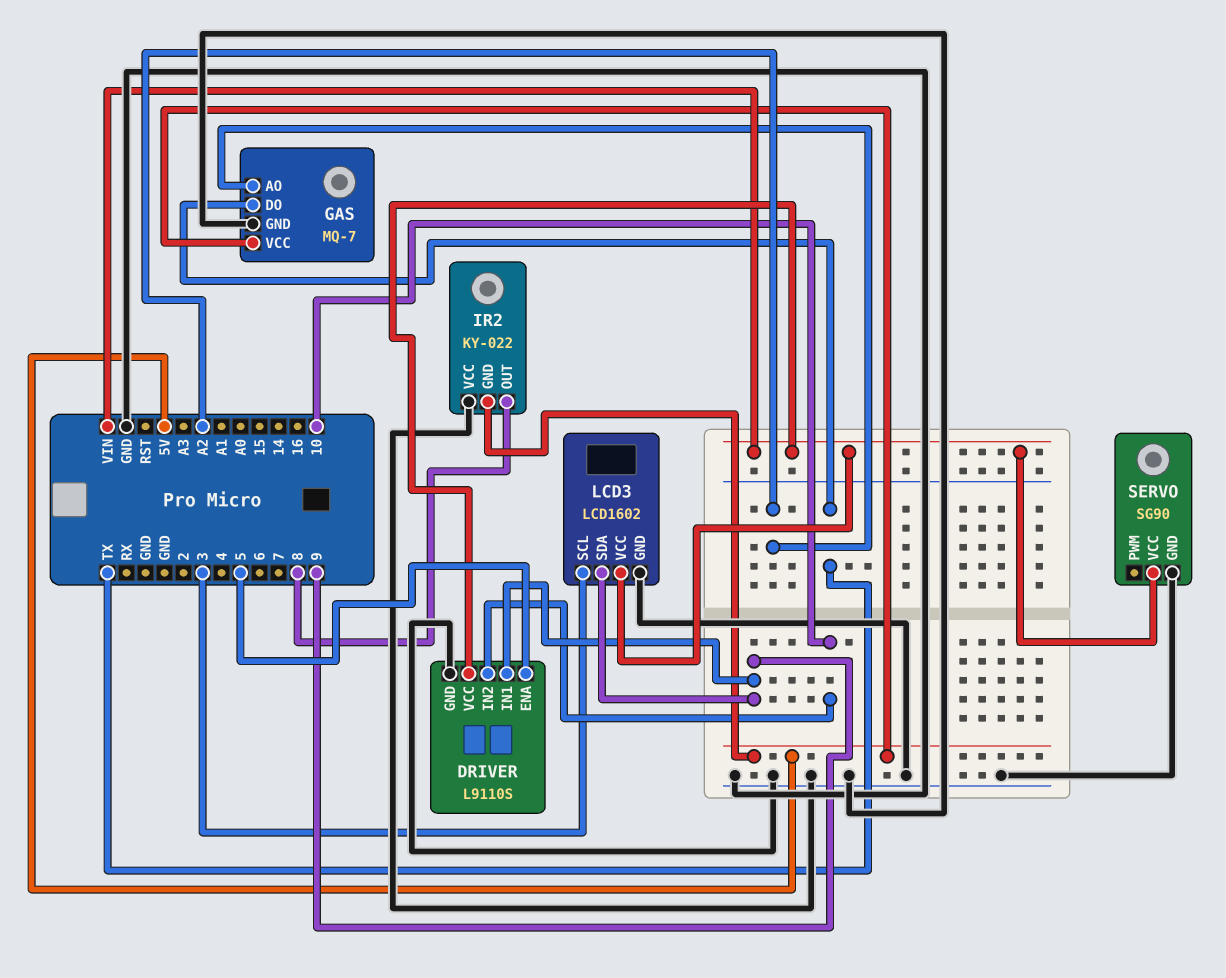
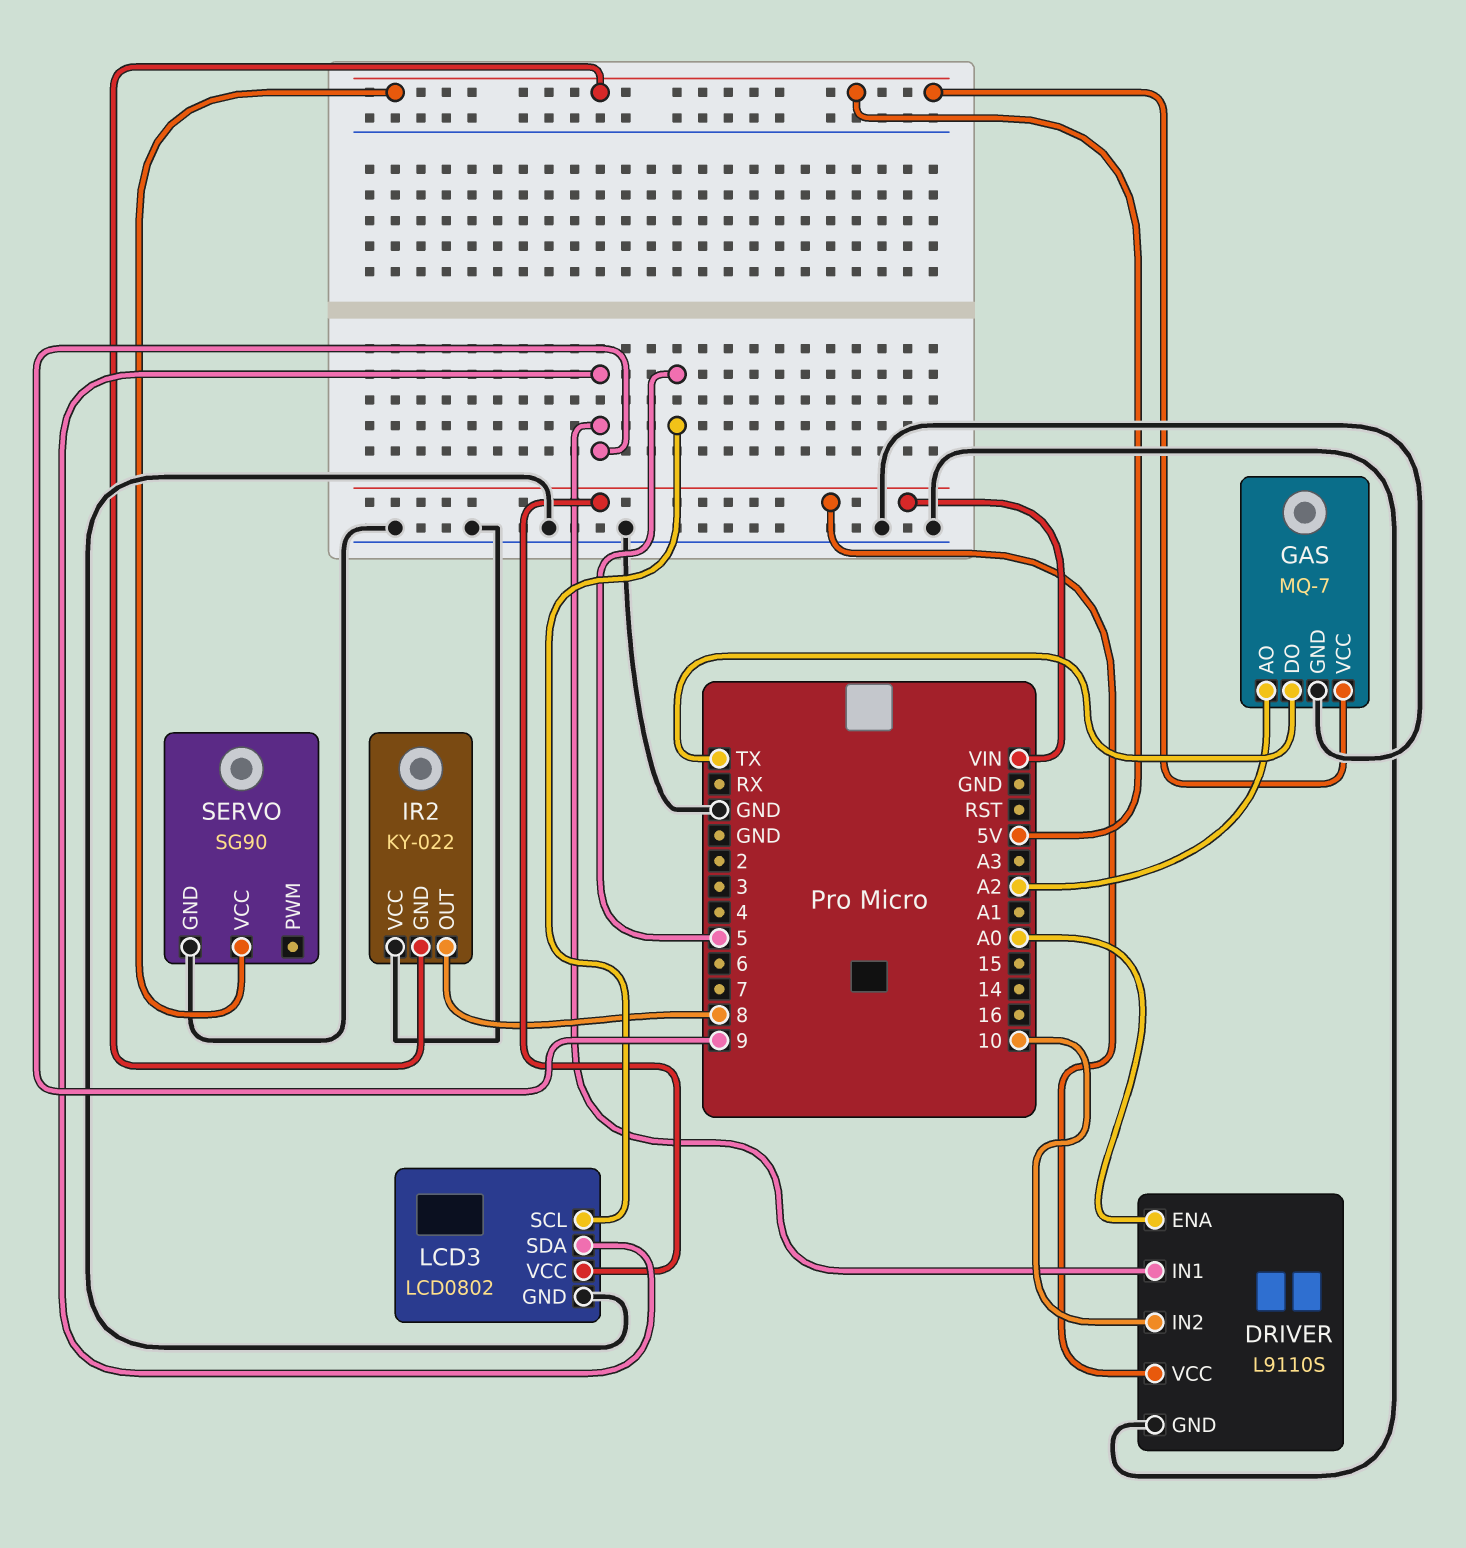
DRIVER pin ENA: 5 -> A0
LCD3: LCD1602 -> LCD0802
LCD3 pin SCL: 3 -> 5
SERVO pin VCC: VIN -> 5V

